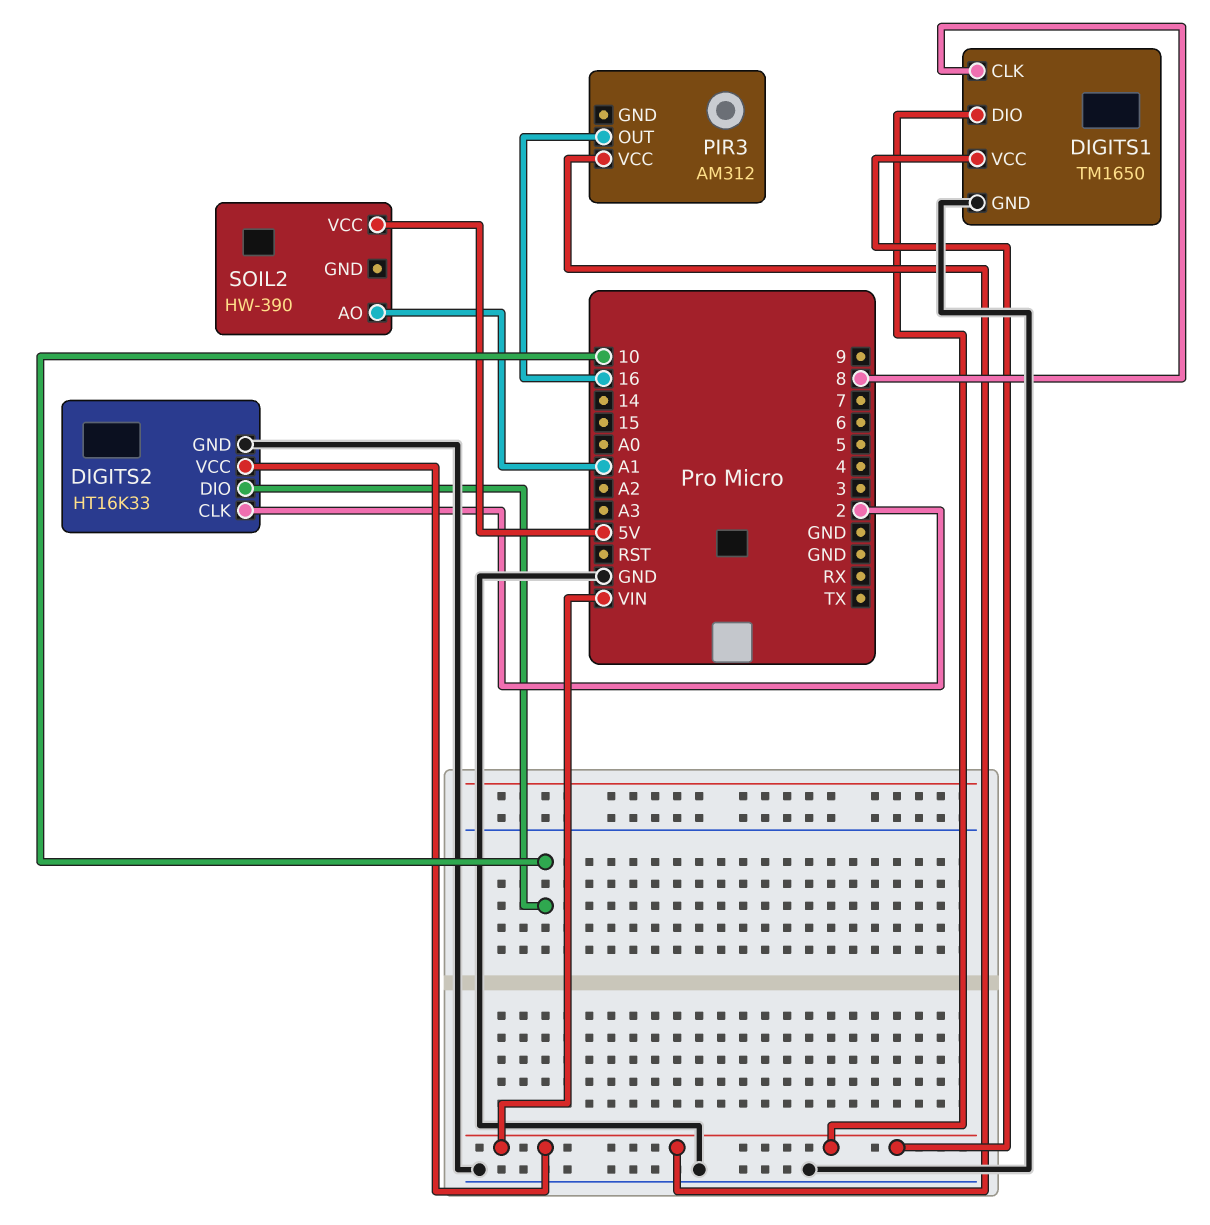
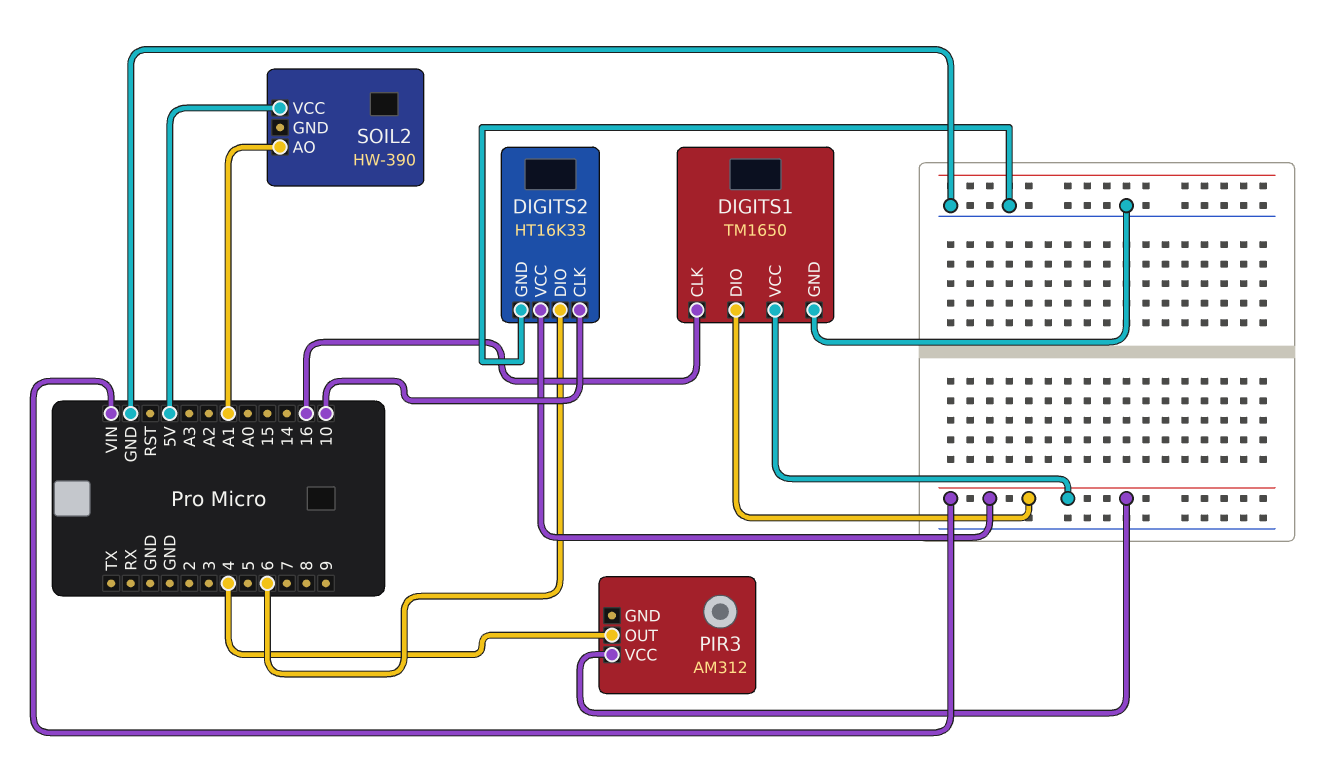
DIGITS1 pin CLK: 8 -> 16
DIGITS2 pin CLK: 2 -> 10
DIGITS2 pin DIO: 10 -> 6
PIR3 pin OUT: 16 -> 4

